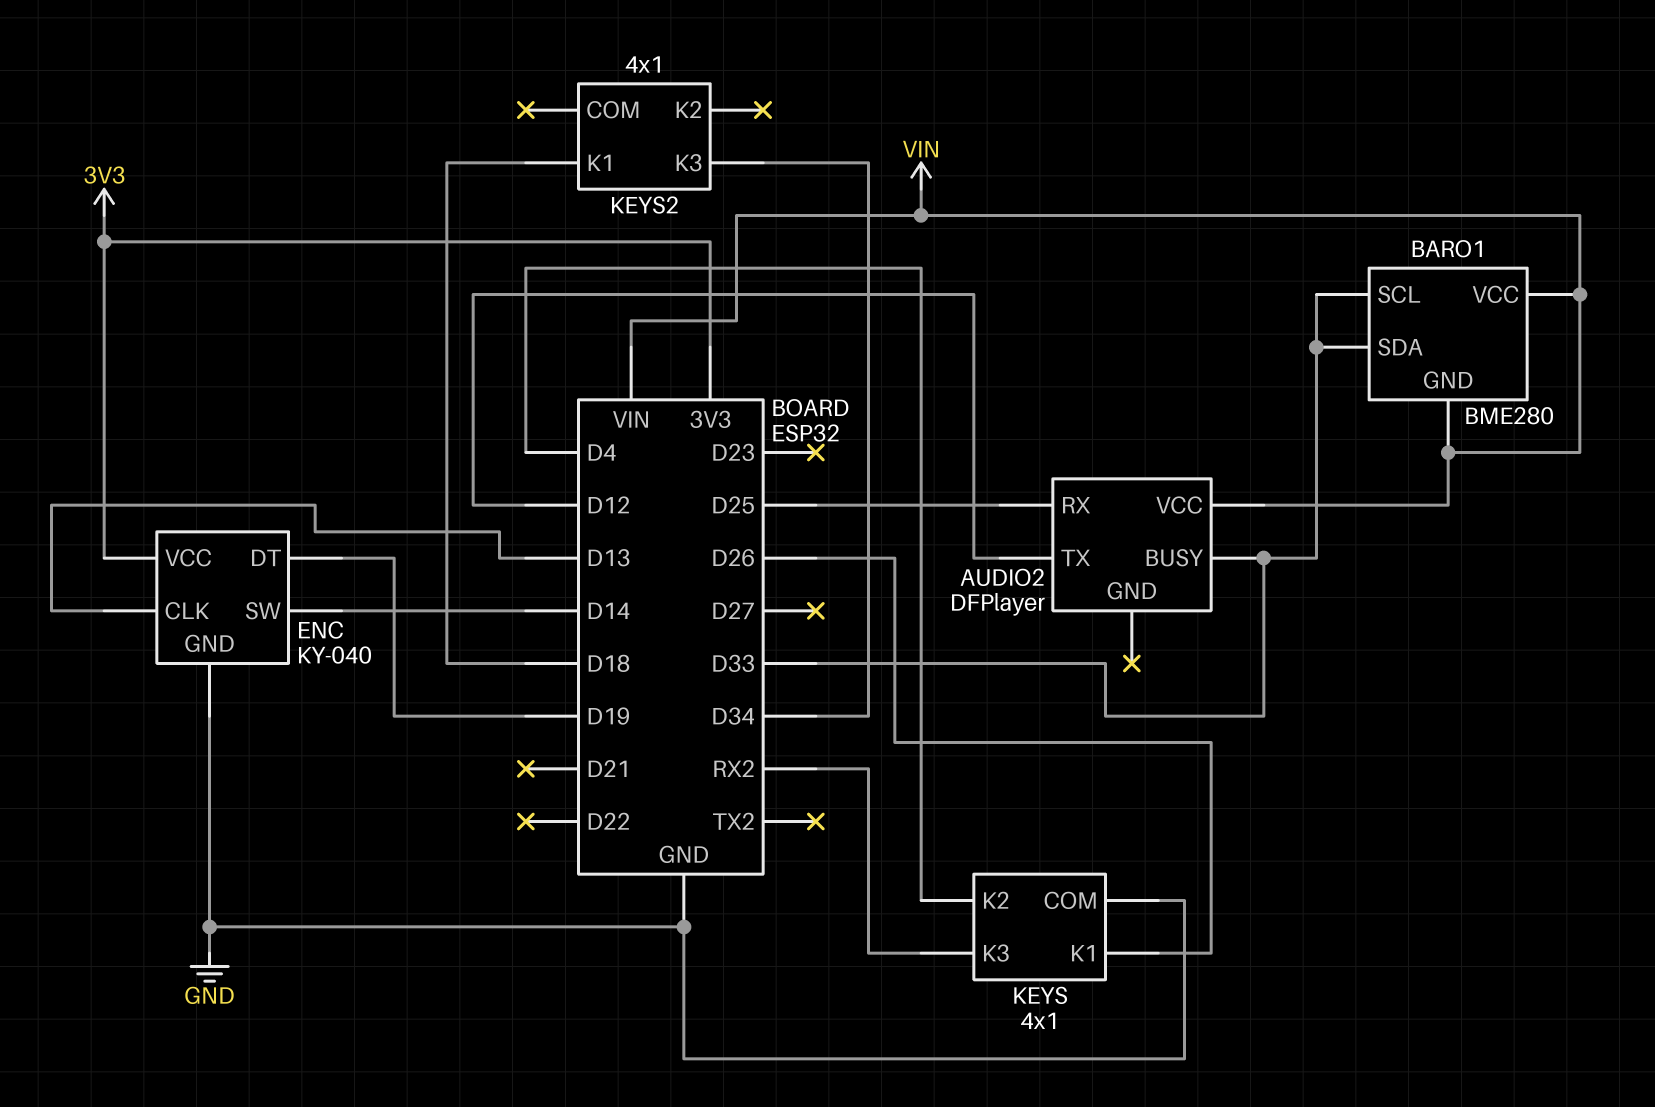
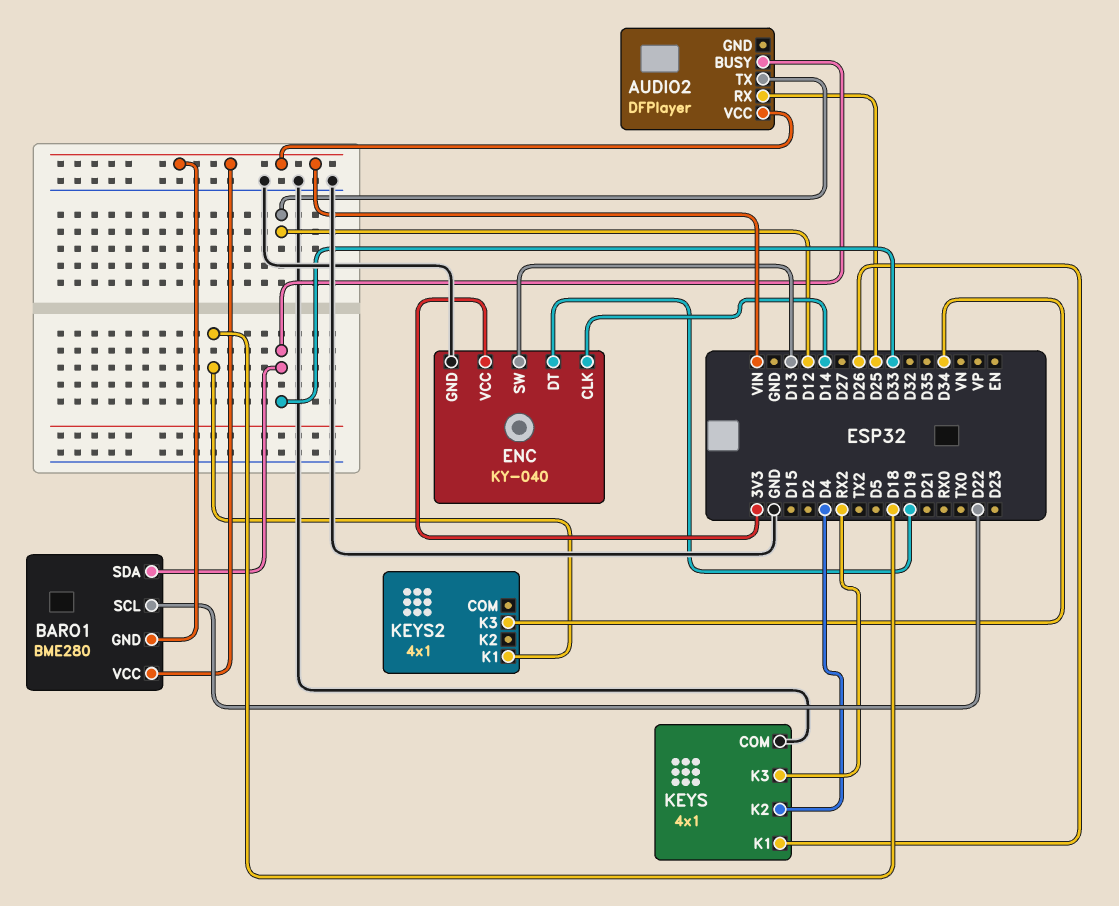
BARO1 pin SCL: D33 -> D22
ENC pin CLK: D13 -> D14
ENC pin SW: D14 -> D13

